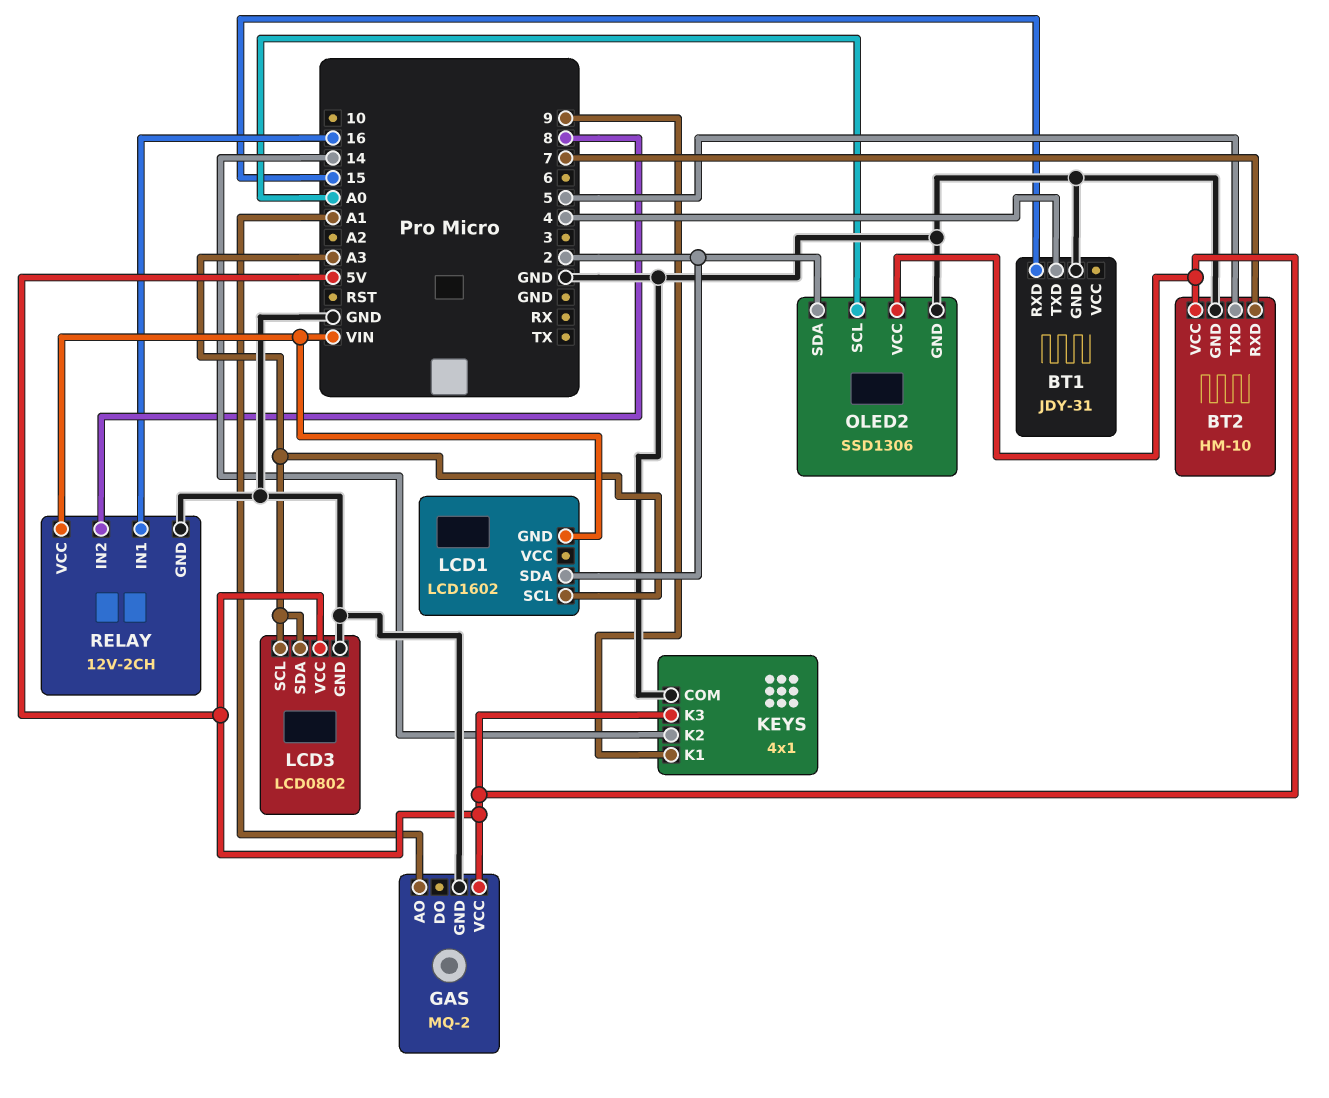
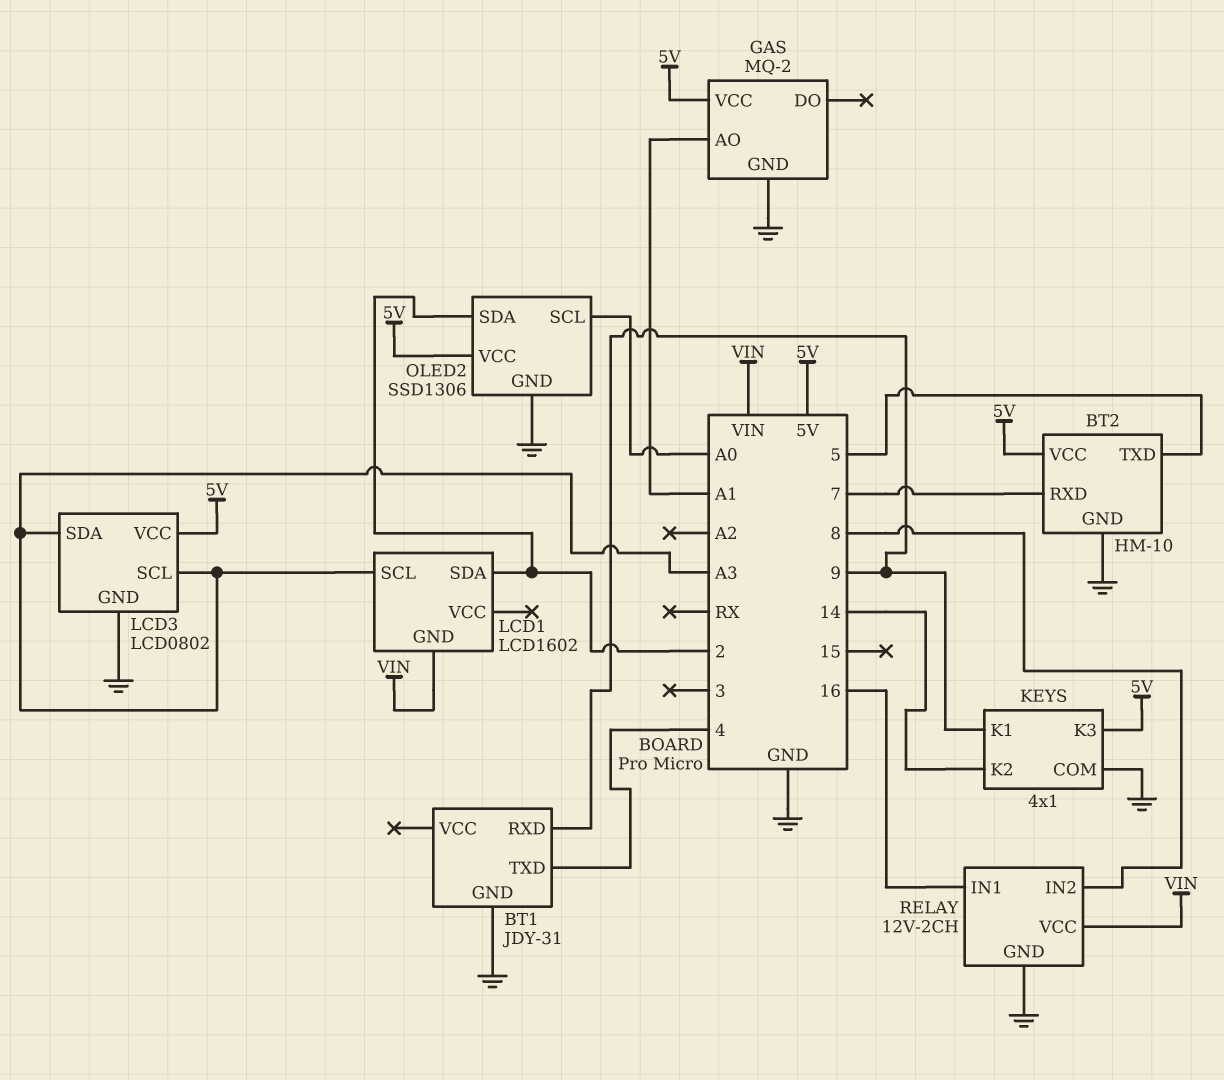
BT1 pin RXD: 15 -> 9

